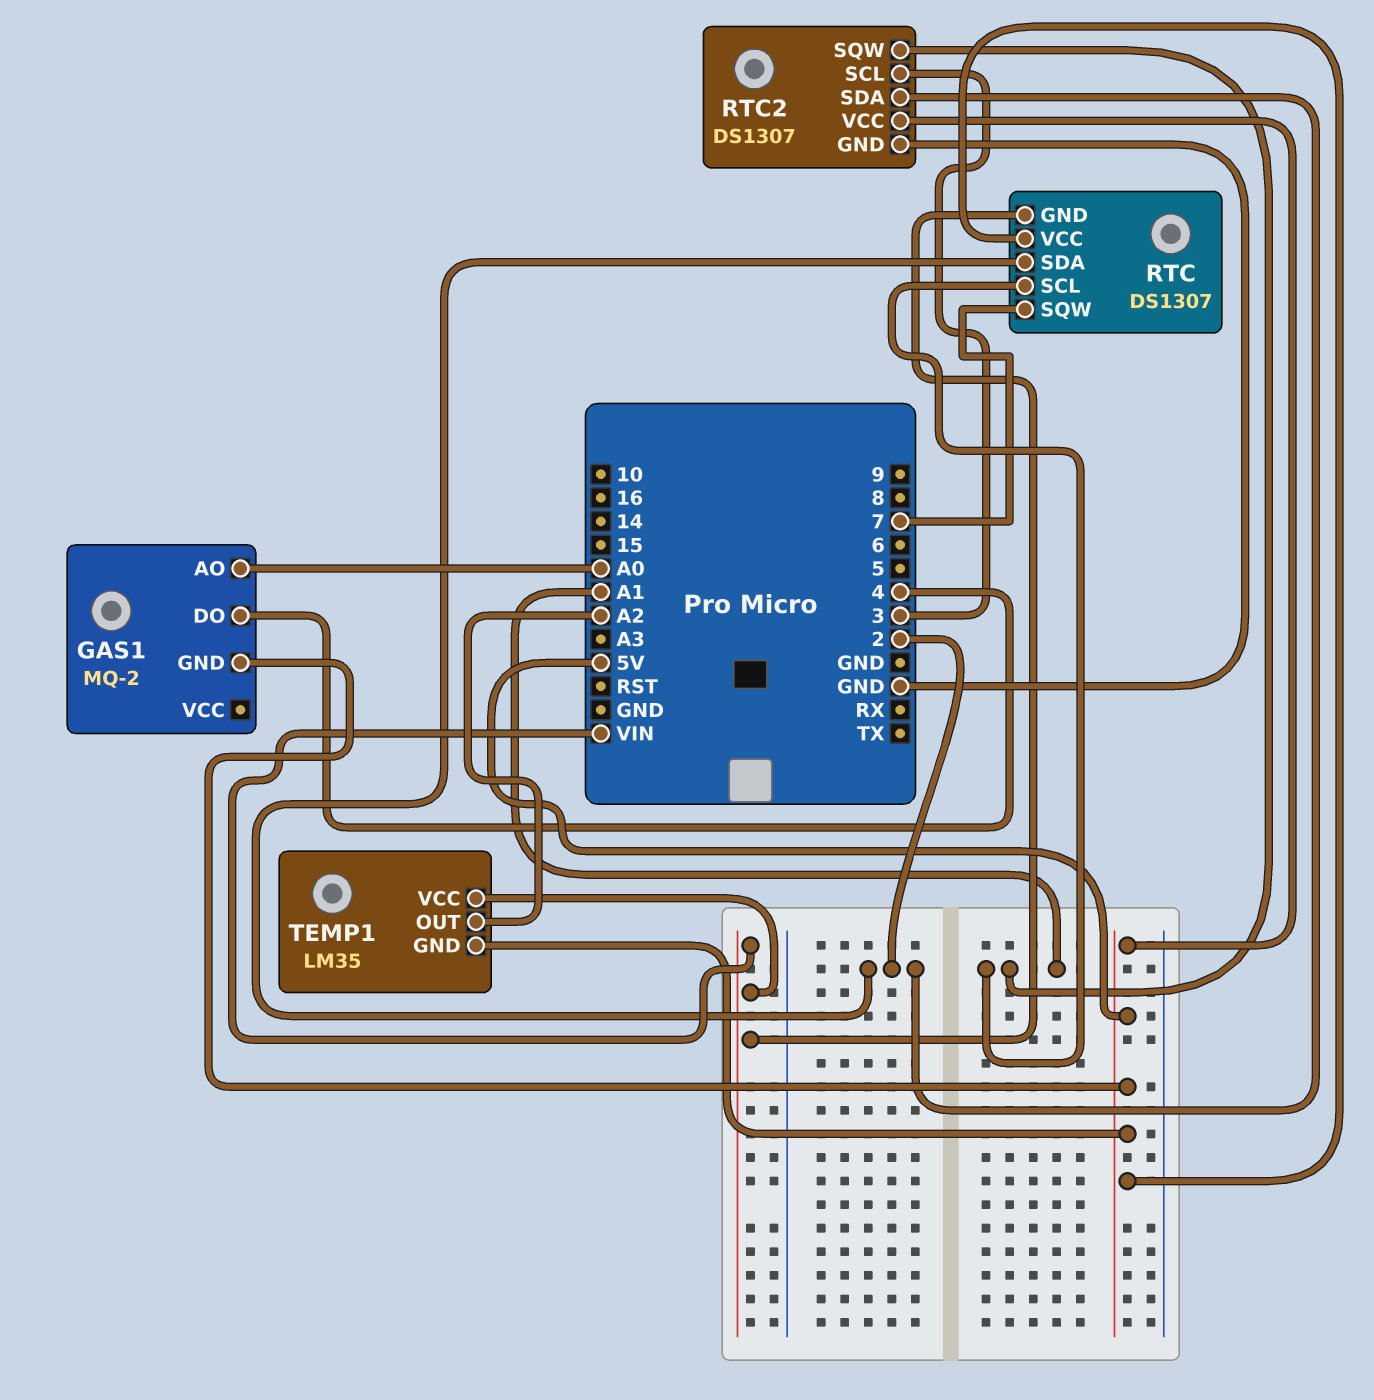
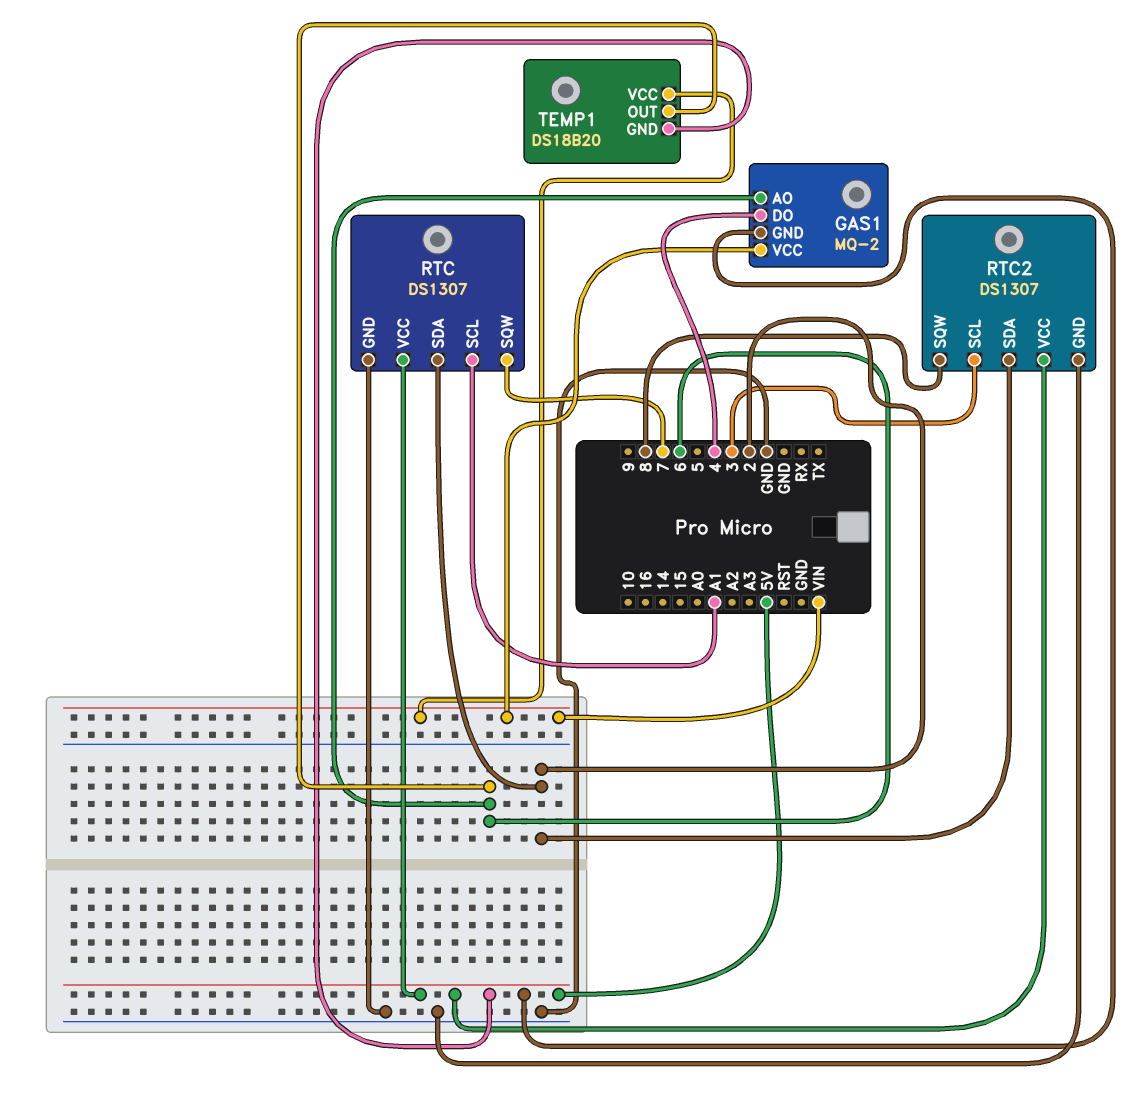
GAS1 pin AO: A0 -> 6
GAS1 pin VCC: none -> VIN
RTC pin GND: VIN -> GND
RTC2 pin SQW: A1 -> 8
TEMP1: LM35 -> DS18B20
TEMP1 pin OUT: A2 -> 6

